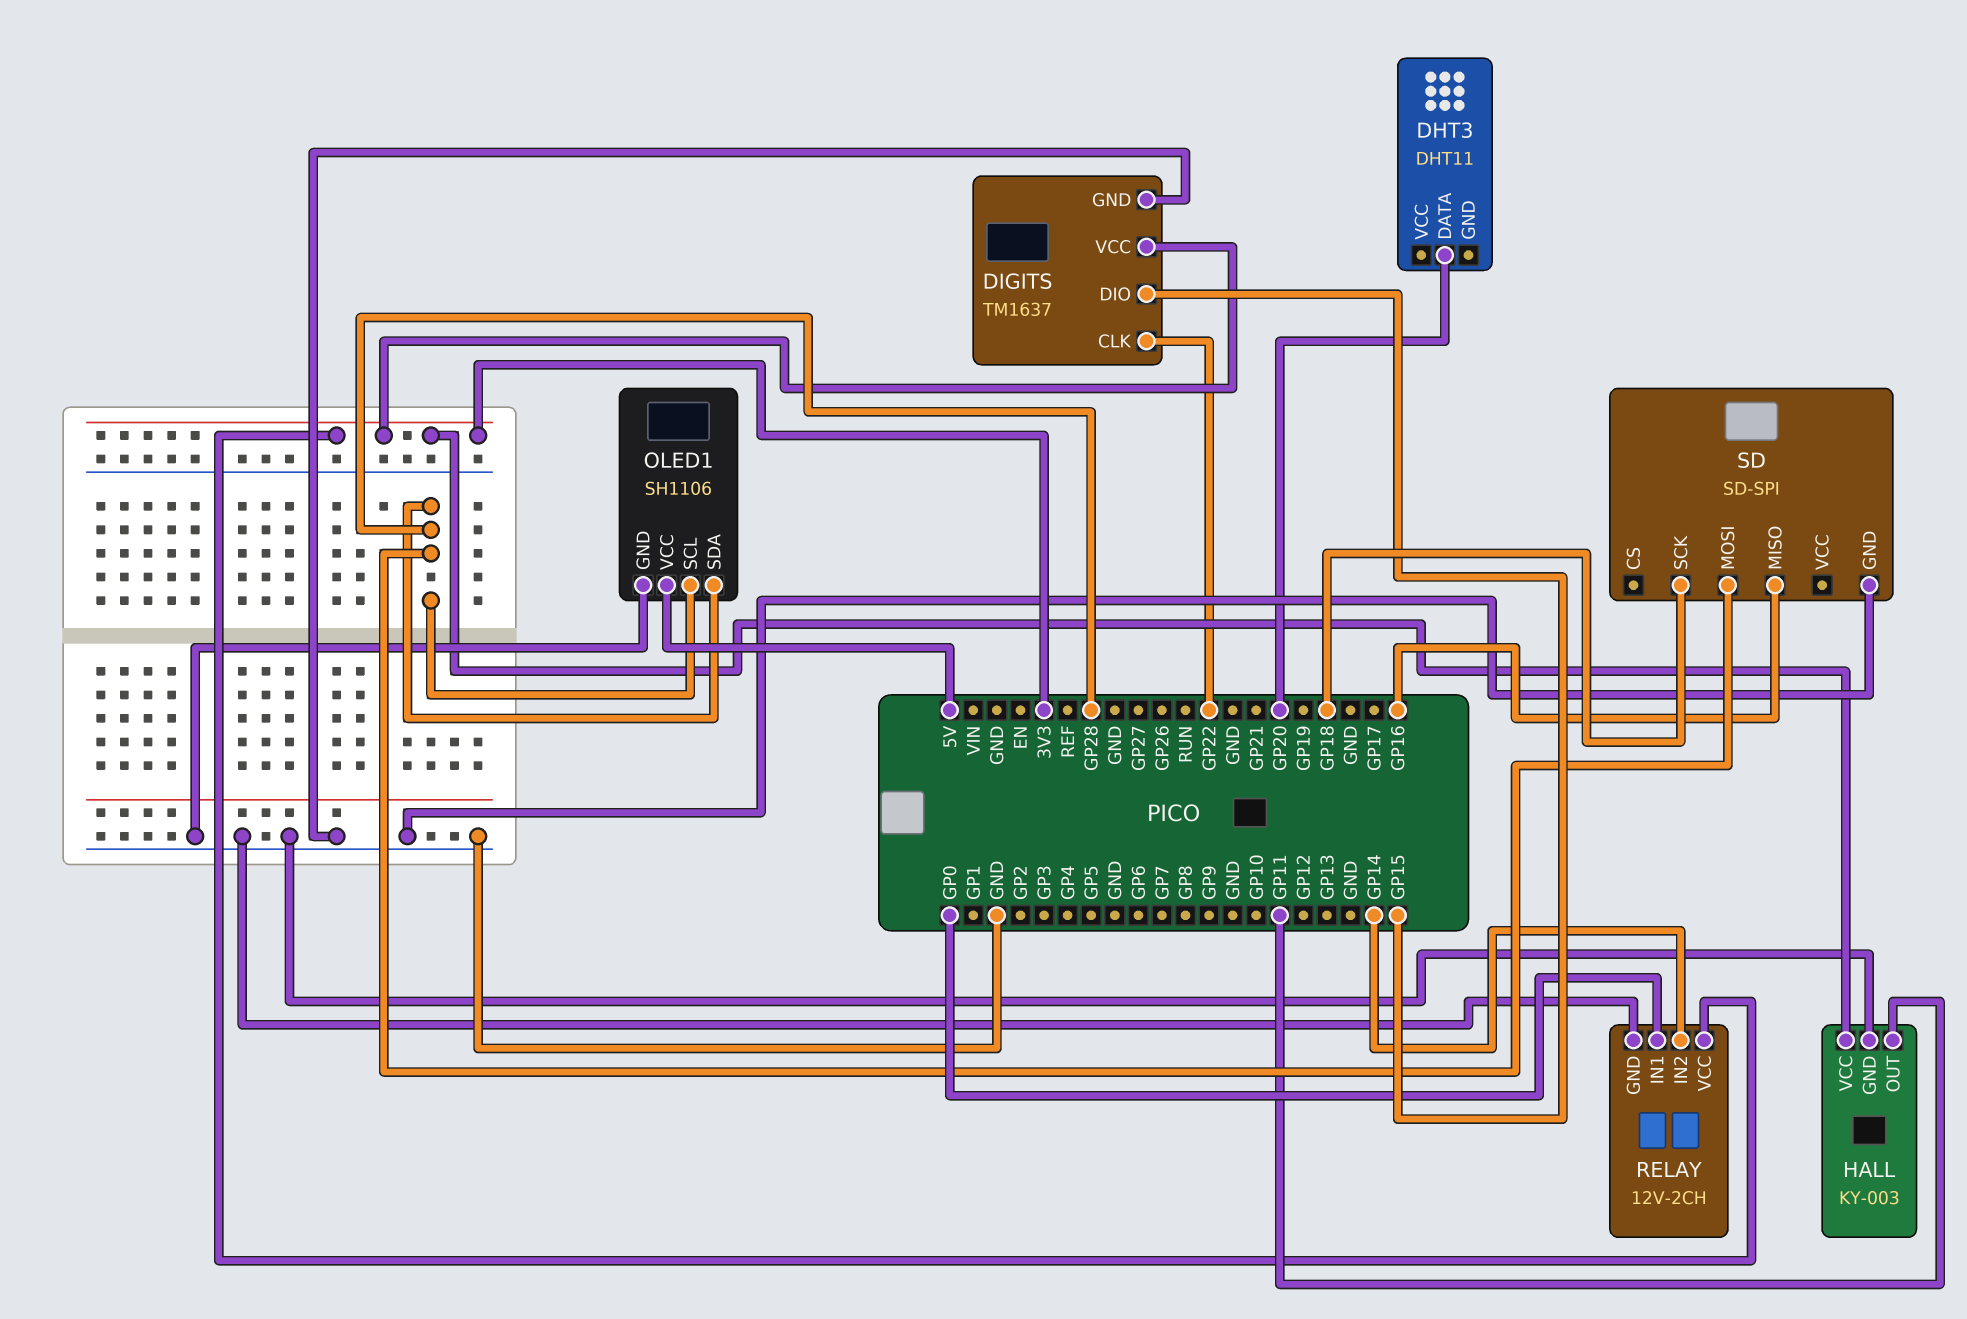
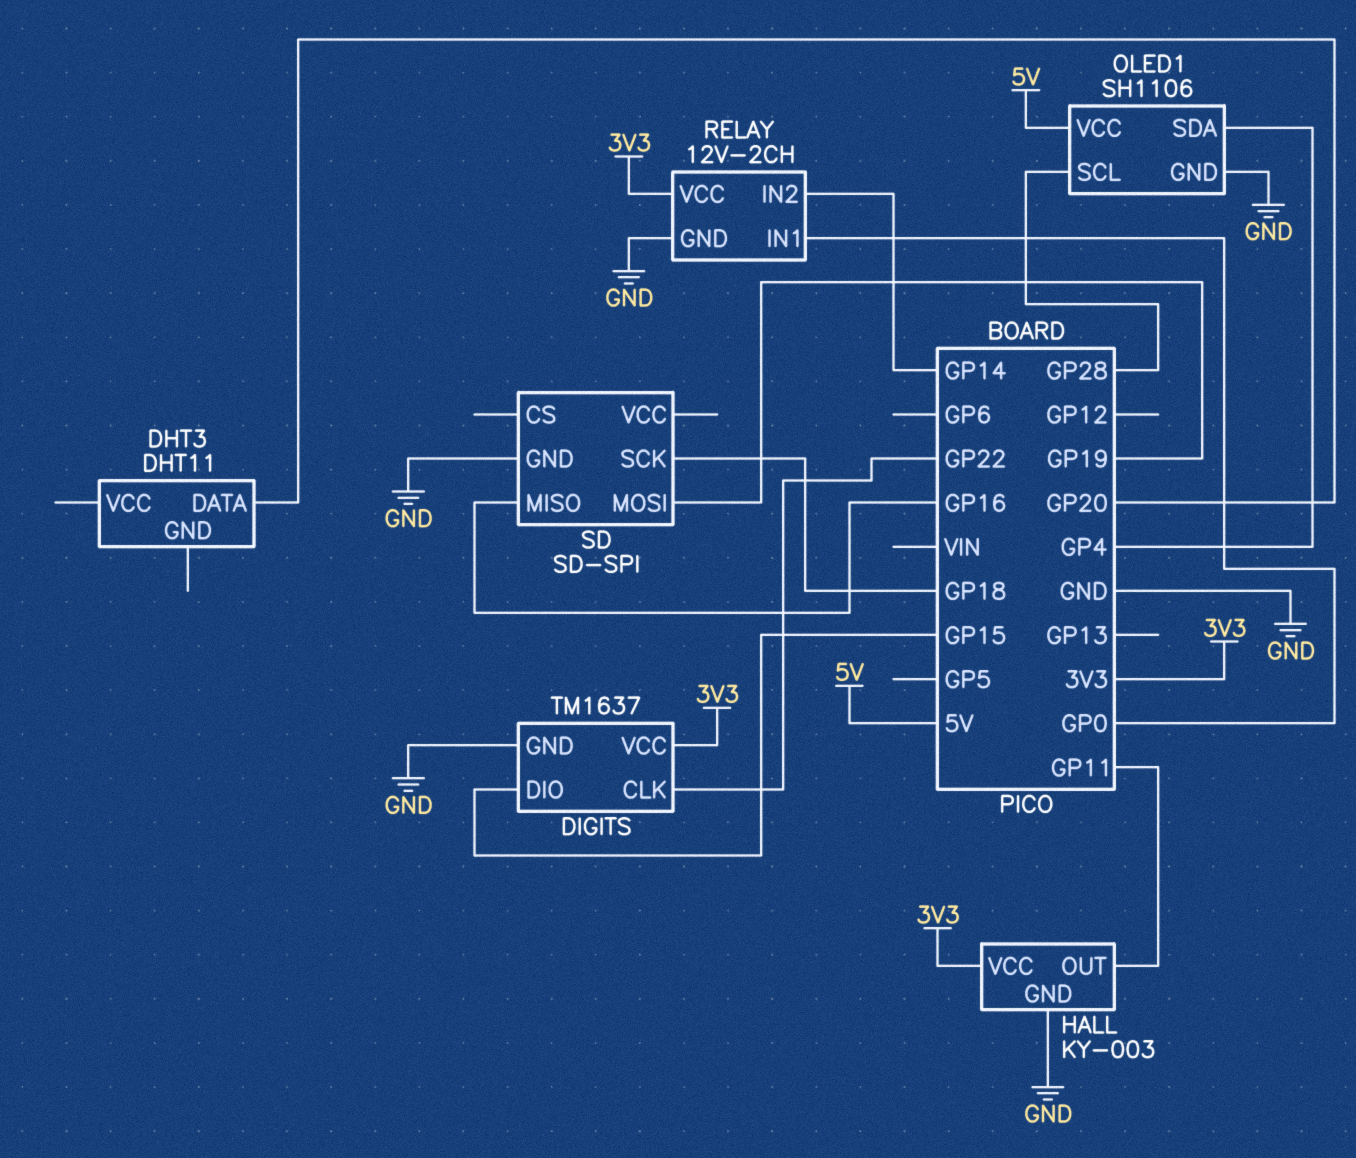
OLED1 pin SDA: GP28 -> GP4
SD pin MOSI: GP28 -> GP19

